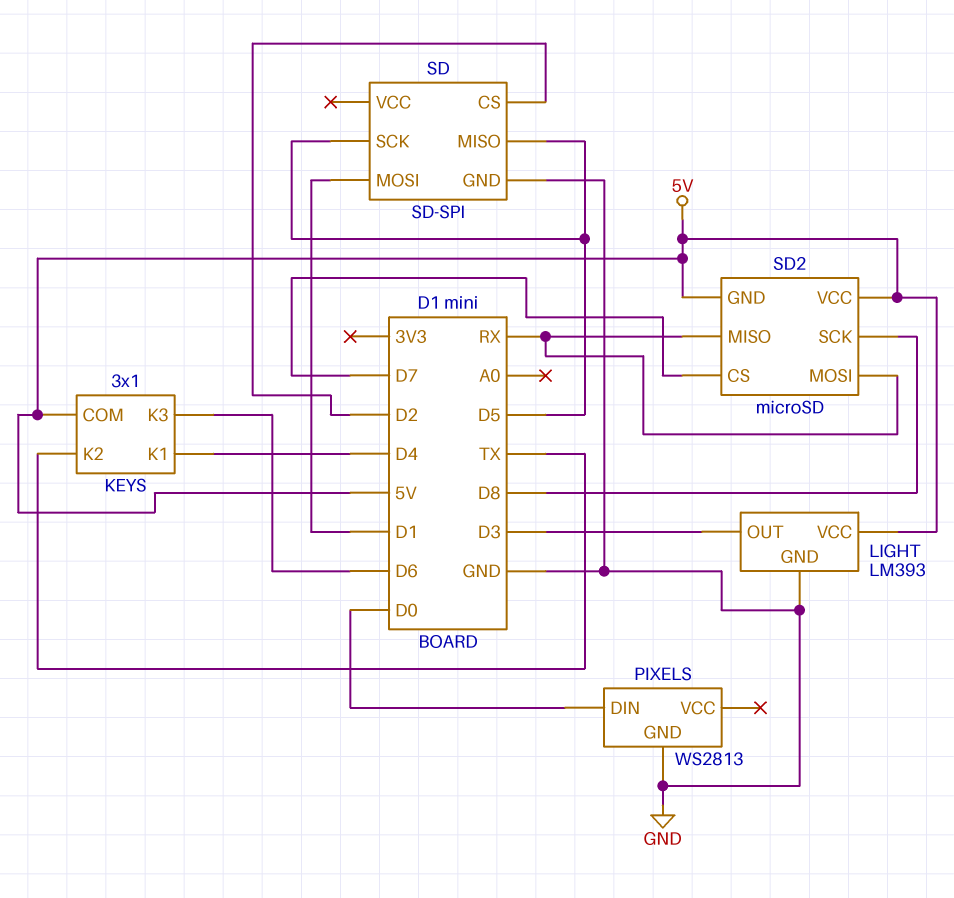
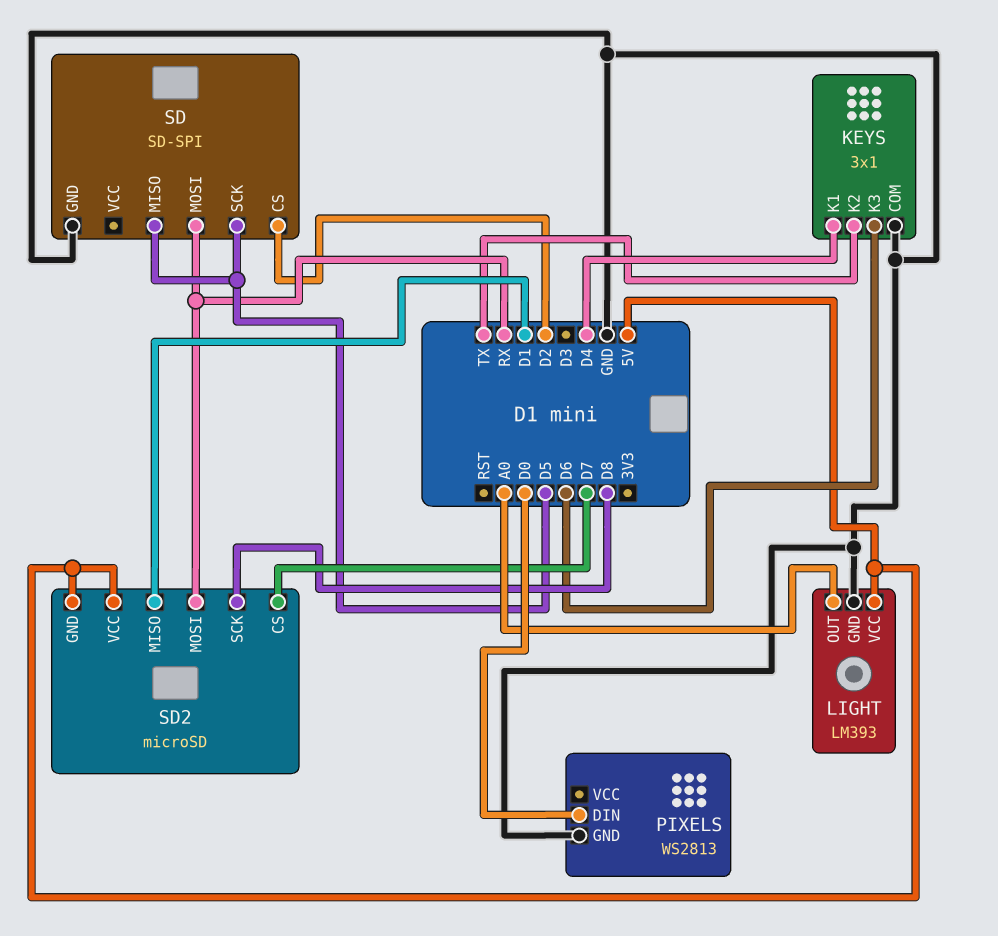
KEYS pin COM: 5V -> GND
LIGHT pin OUT: D3 -> A0
SD pin MOSI: D1 -> RX
SD2 pin MISO: RX -> D1

